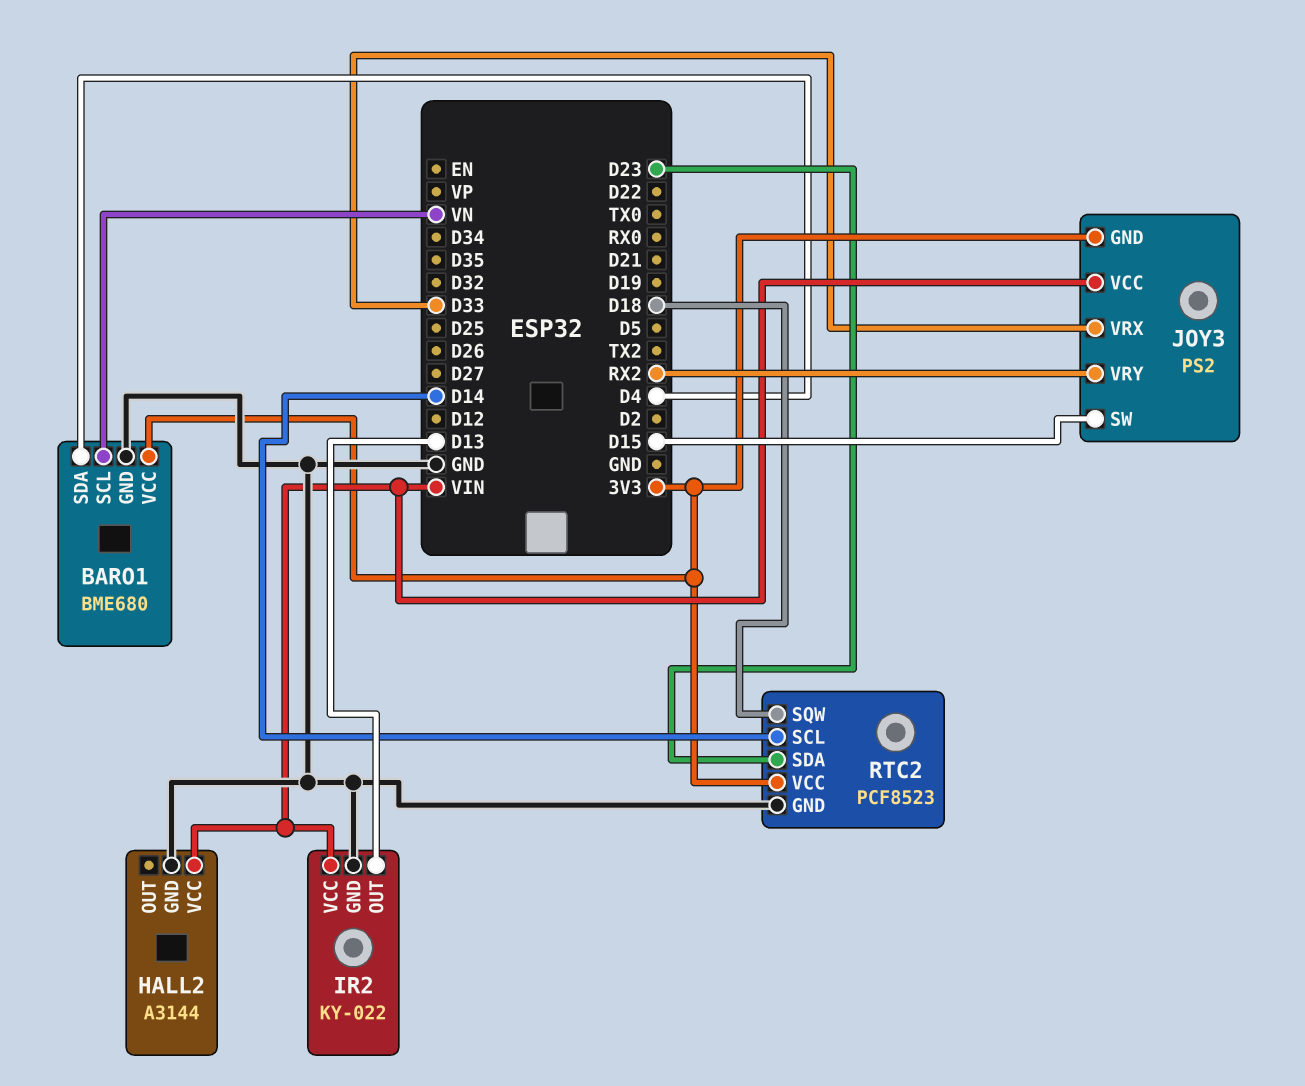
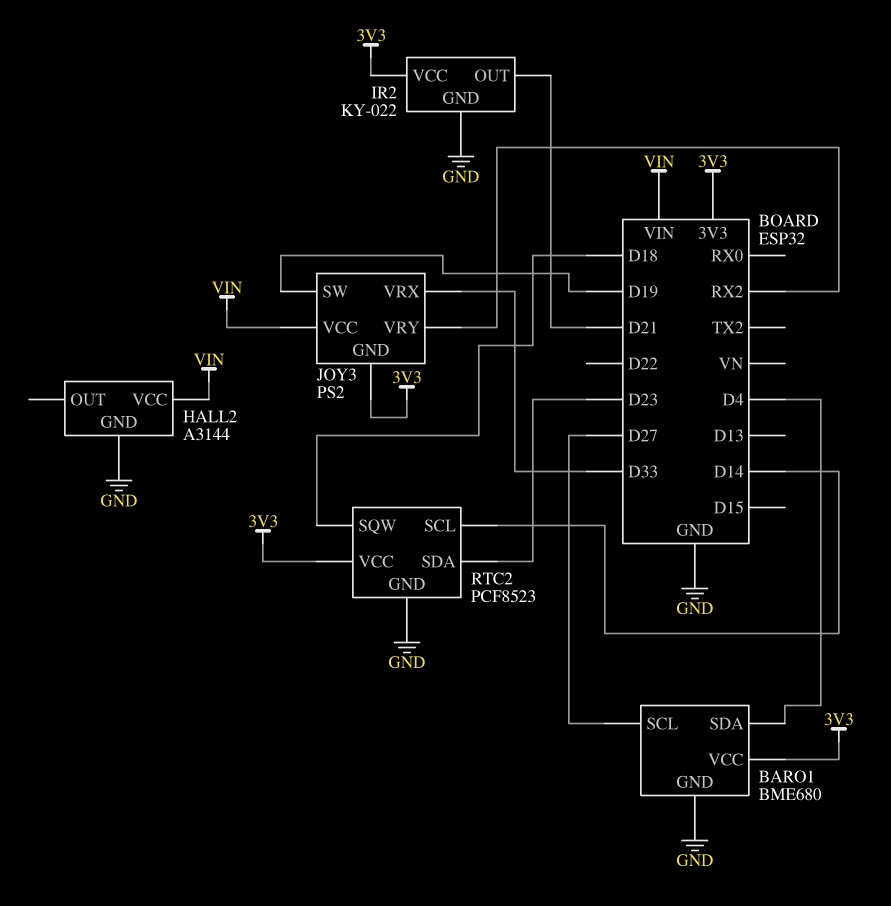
BARO1 pin SCL: VN -> D27
IR2 pin OUT: D13 -> D21
IR2 pin VCC: VIN -> 3V3
JOY3 pin SW: D15 -> D19

